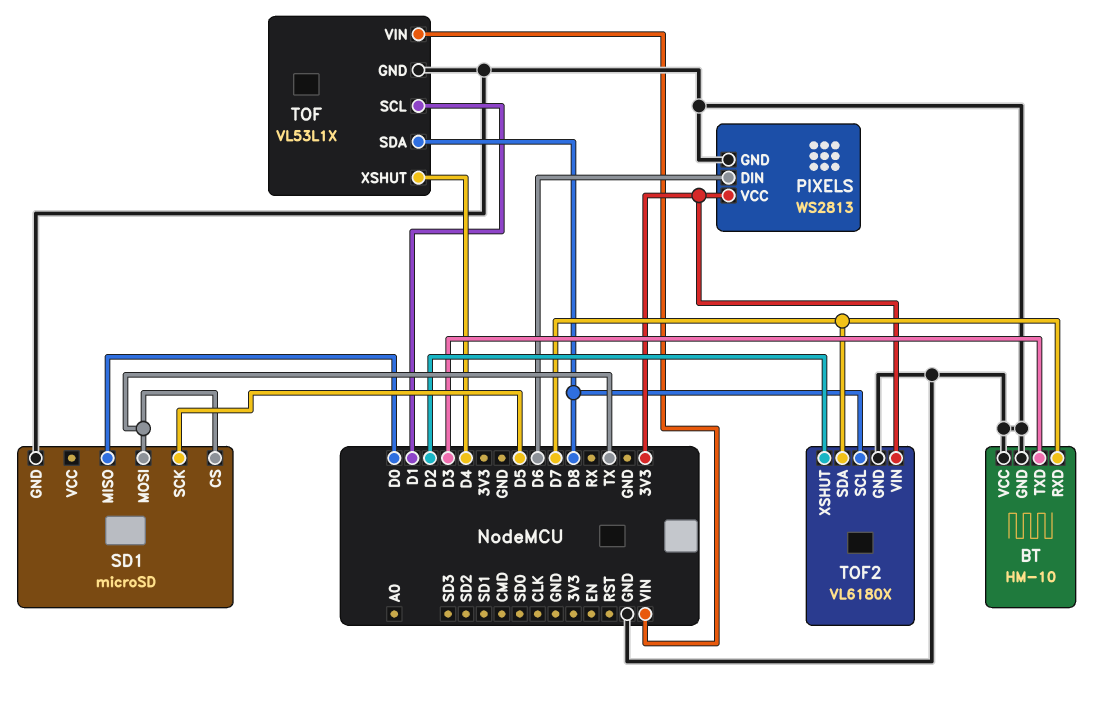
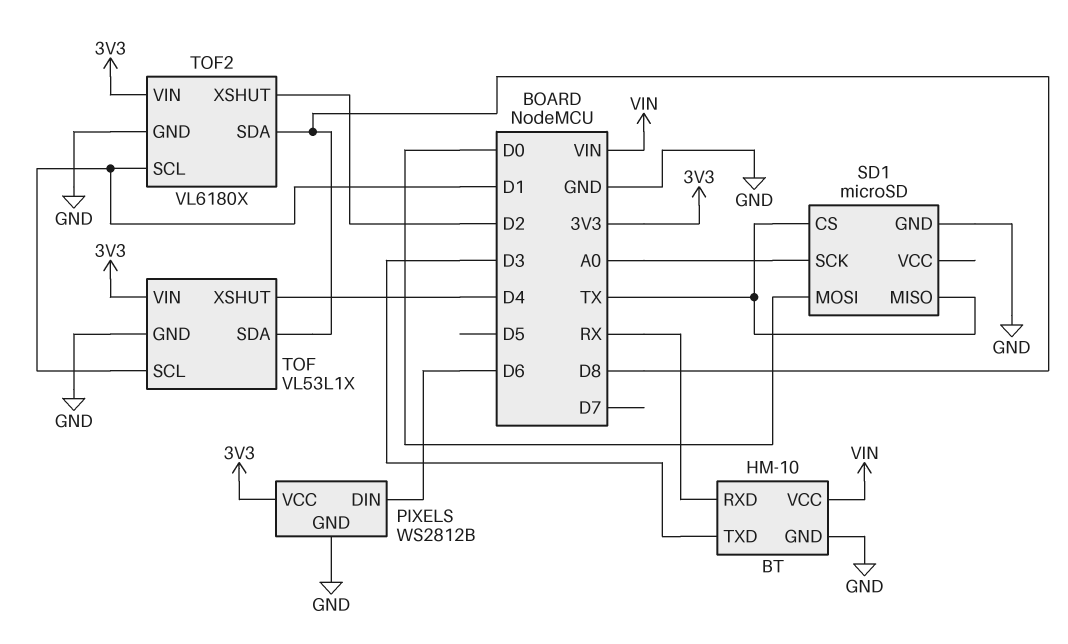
BT pin RXD: D7 -> RX
BT pin VCC: GND -> VIN
PIXELS: WS2813 -> WS2812B
SD1 pin MISO: D0 -> TX
SD1 pin MOSI: TX -> D0
SD1 pin SCK: D5 -> A0
TOF pin VIN: VIN -> 3V3
TOF2 pin SCL: D8 -> D1
TOF2 pin SDA: D7 -> D8

